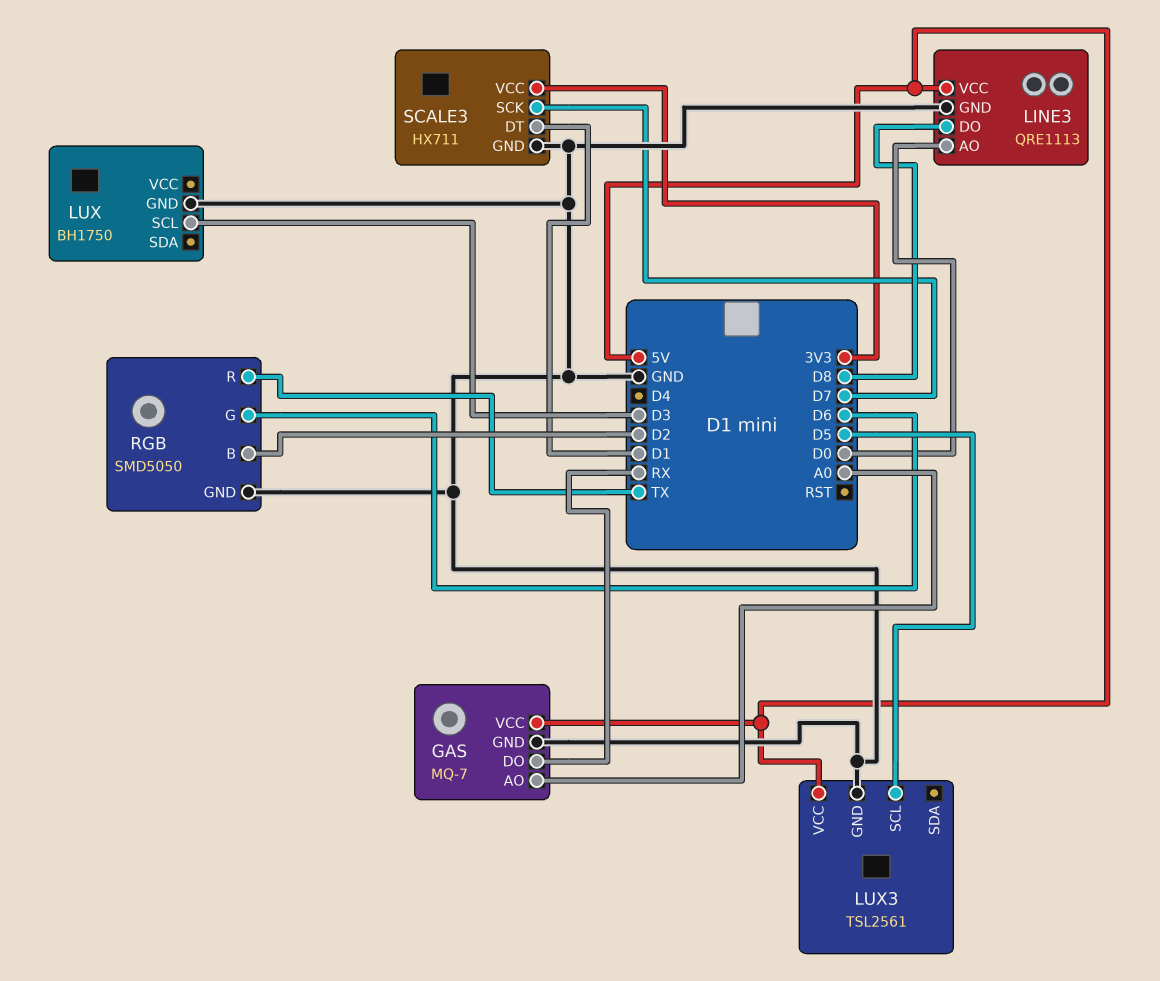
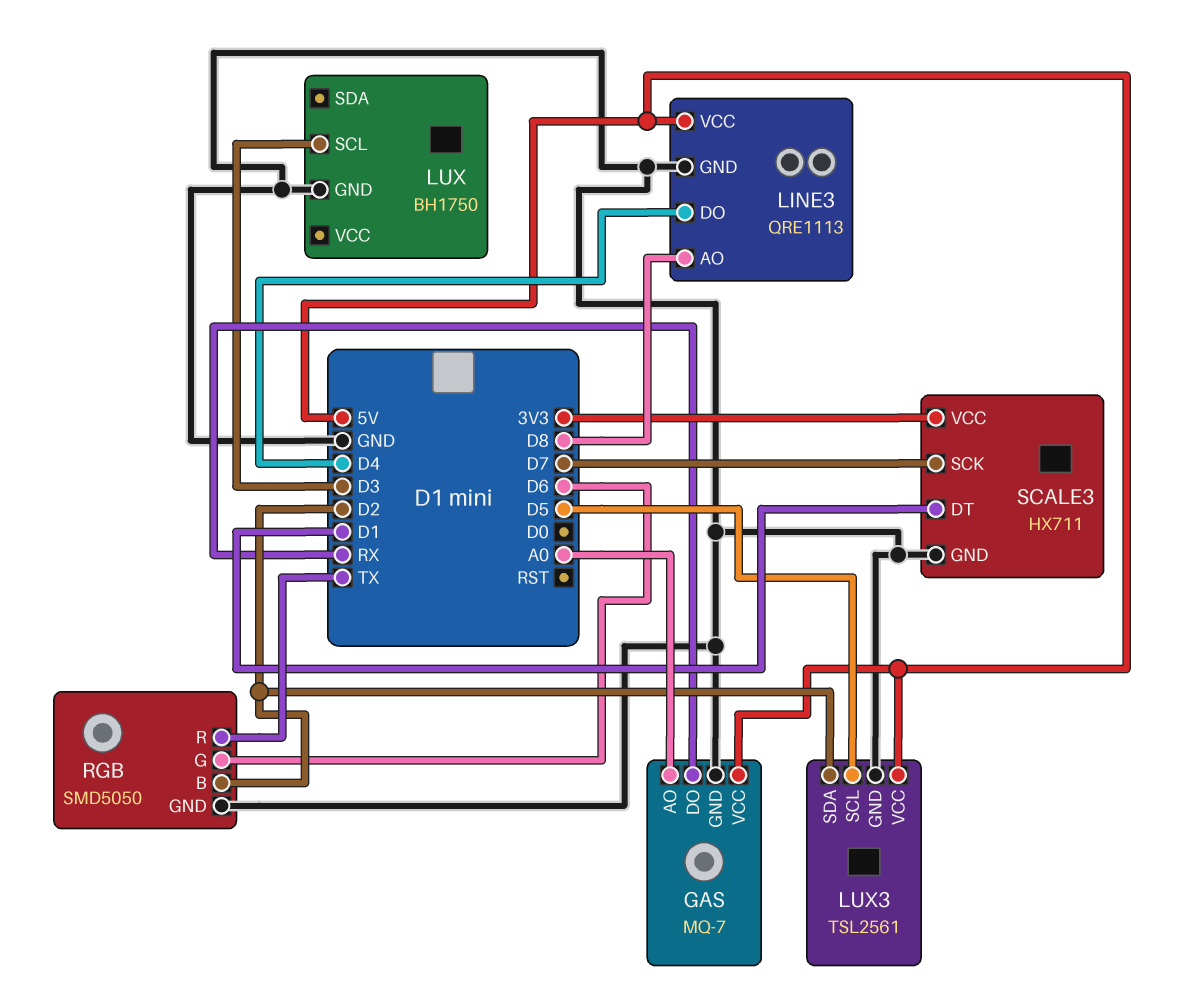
LINE3 pin AO: D0 -> D8
LINE3 pin DO: D8 -> D4
LUX3 pin SDA: none -> D2

